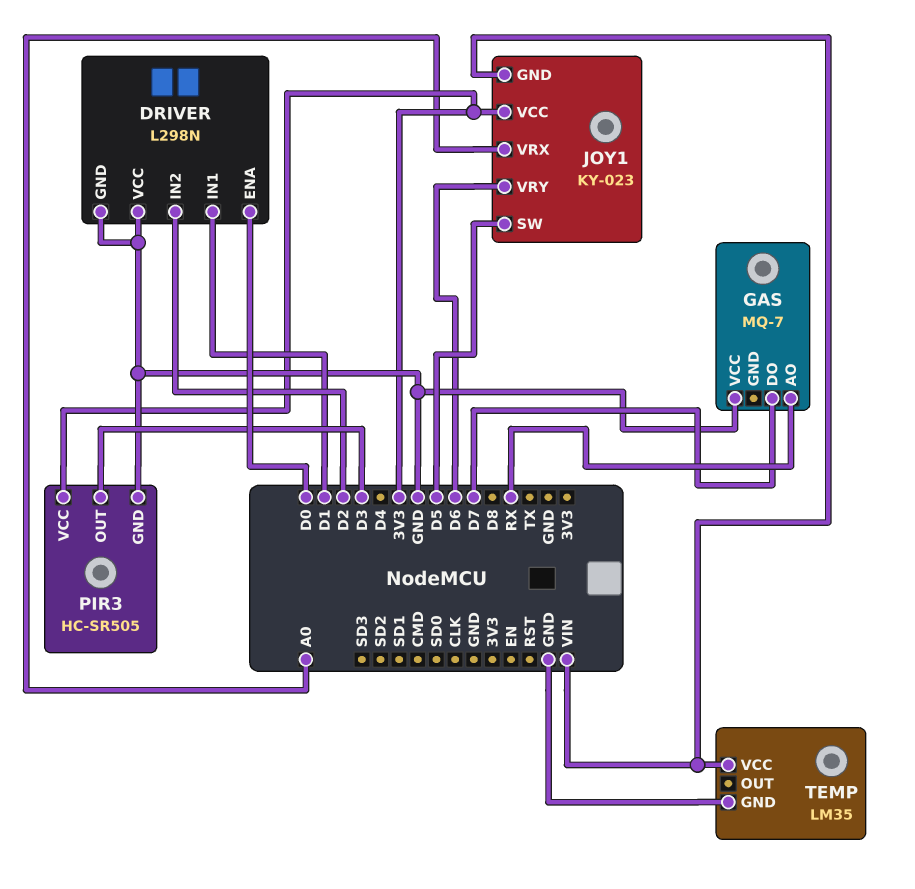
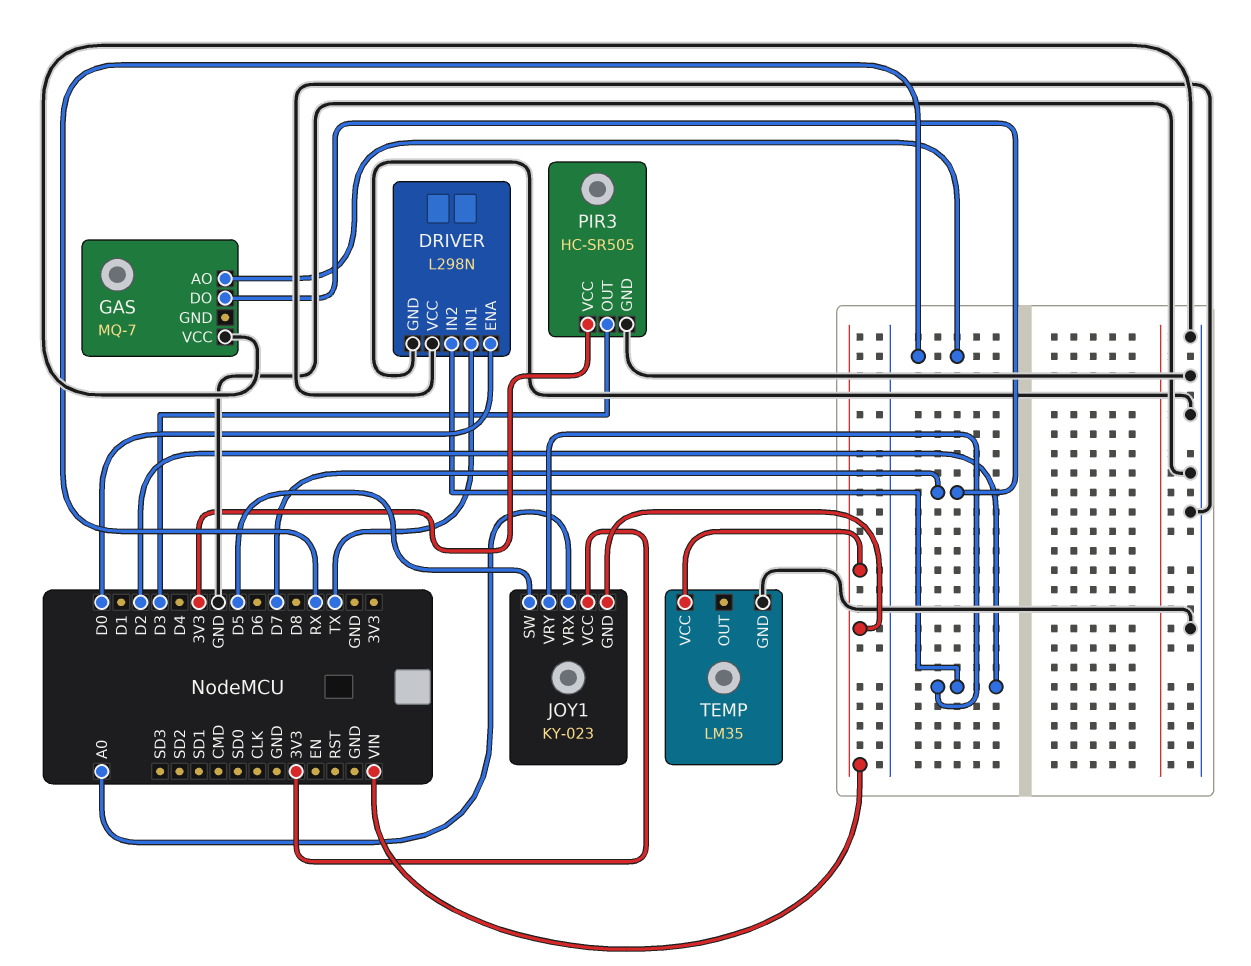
DRIVER pin IN1: D1 -> TX
JOY1 pin VRY: D6 -> D2

